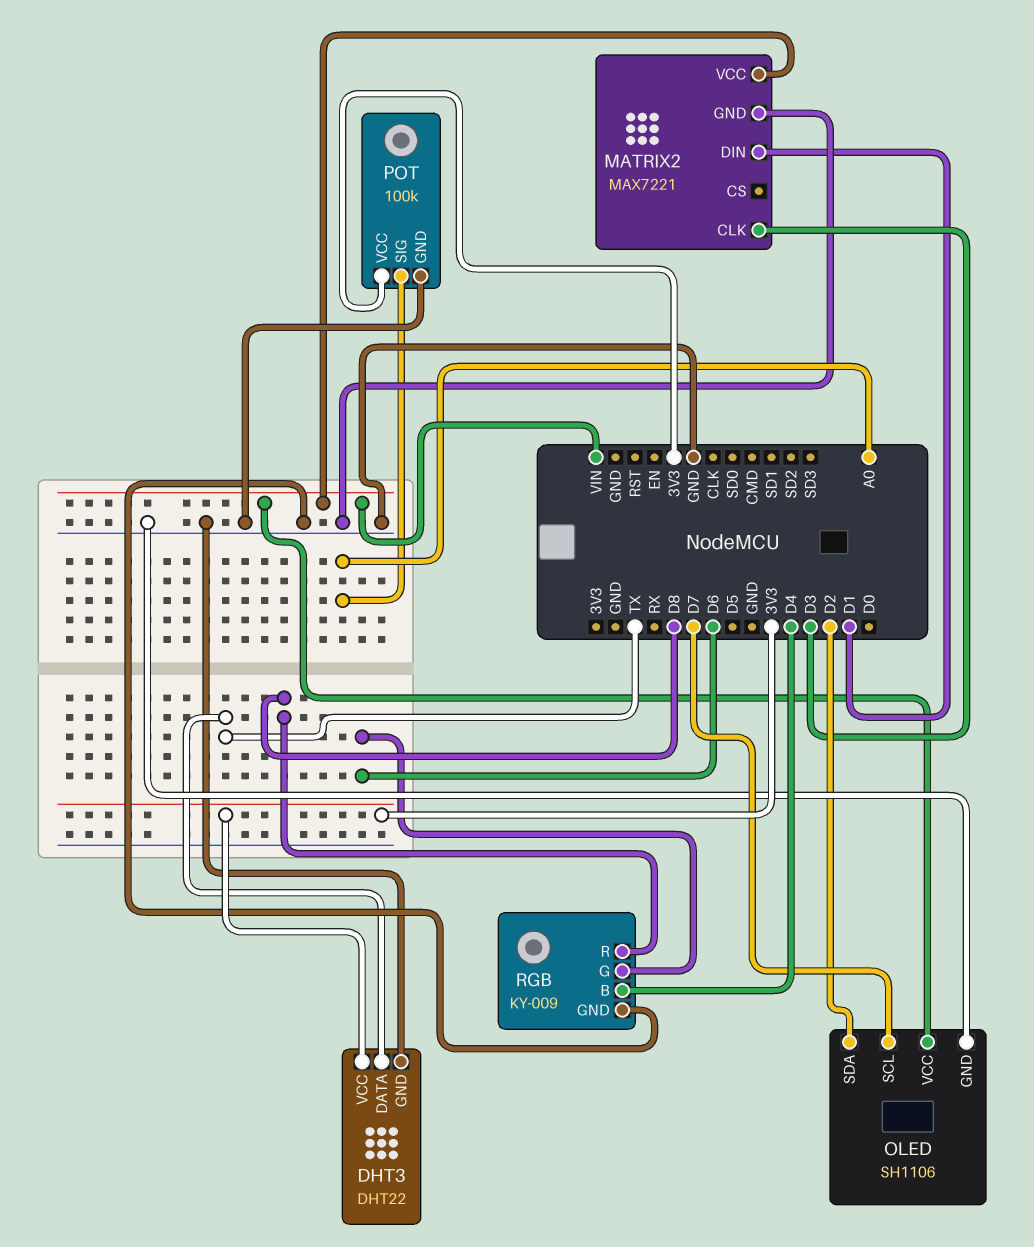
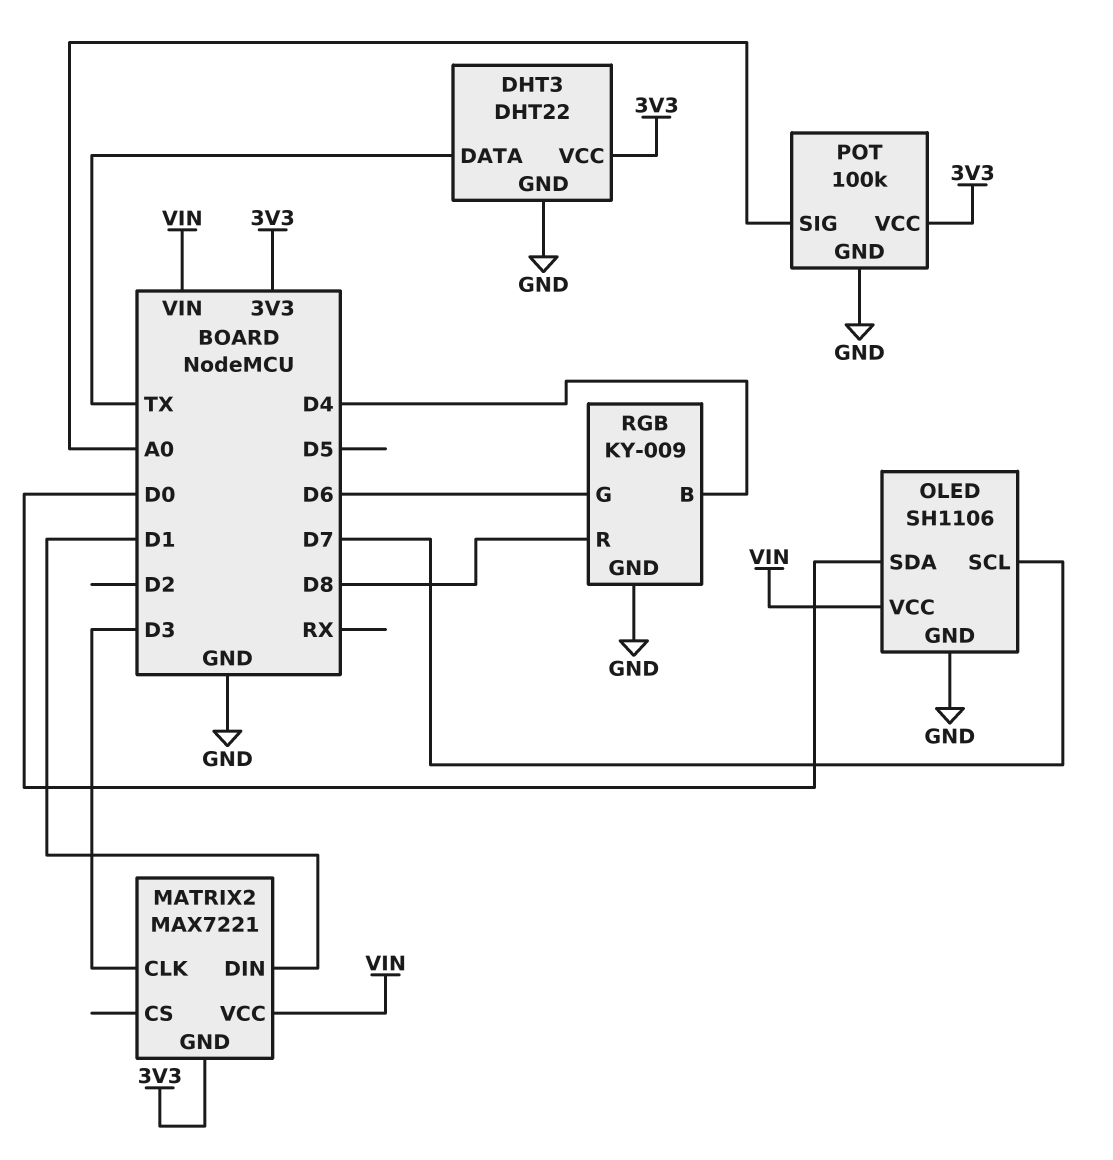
MATRIX2 pin GND: GND -> 3V3
OLED pin SDA: D2 -> D0

